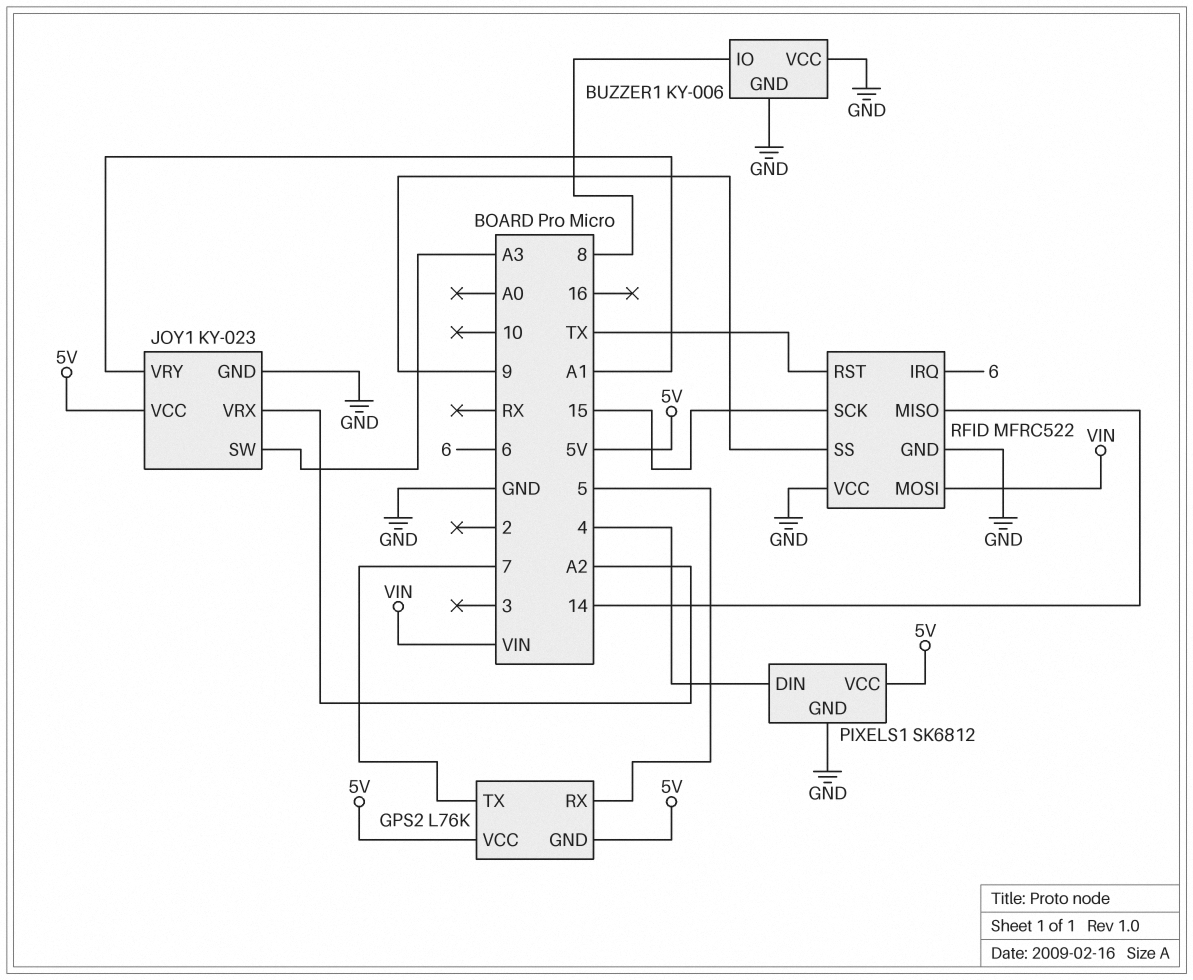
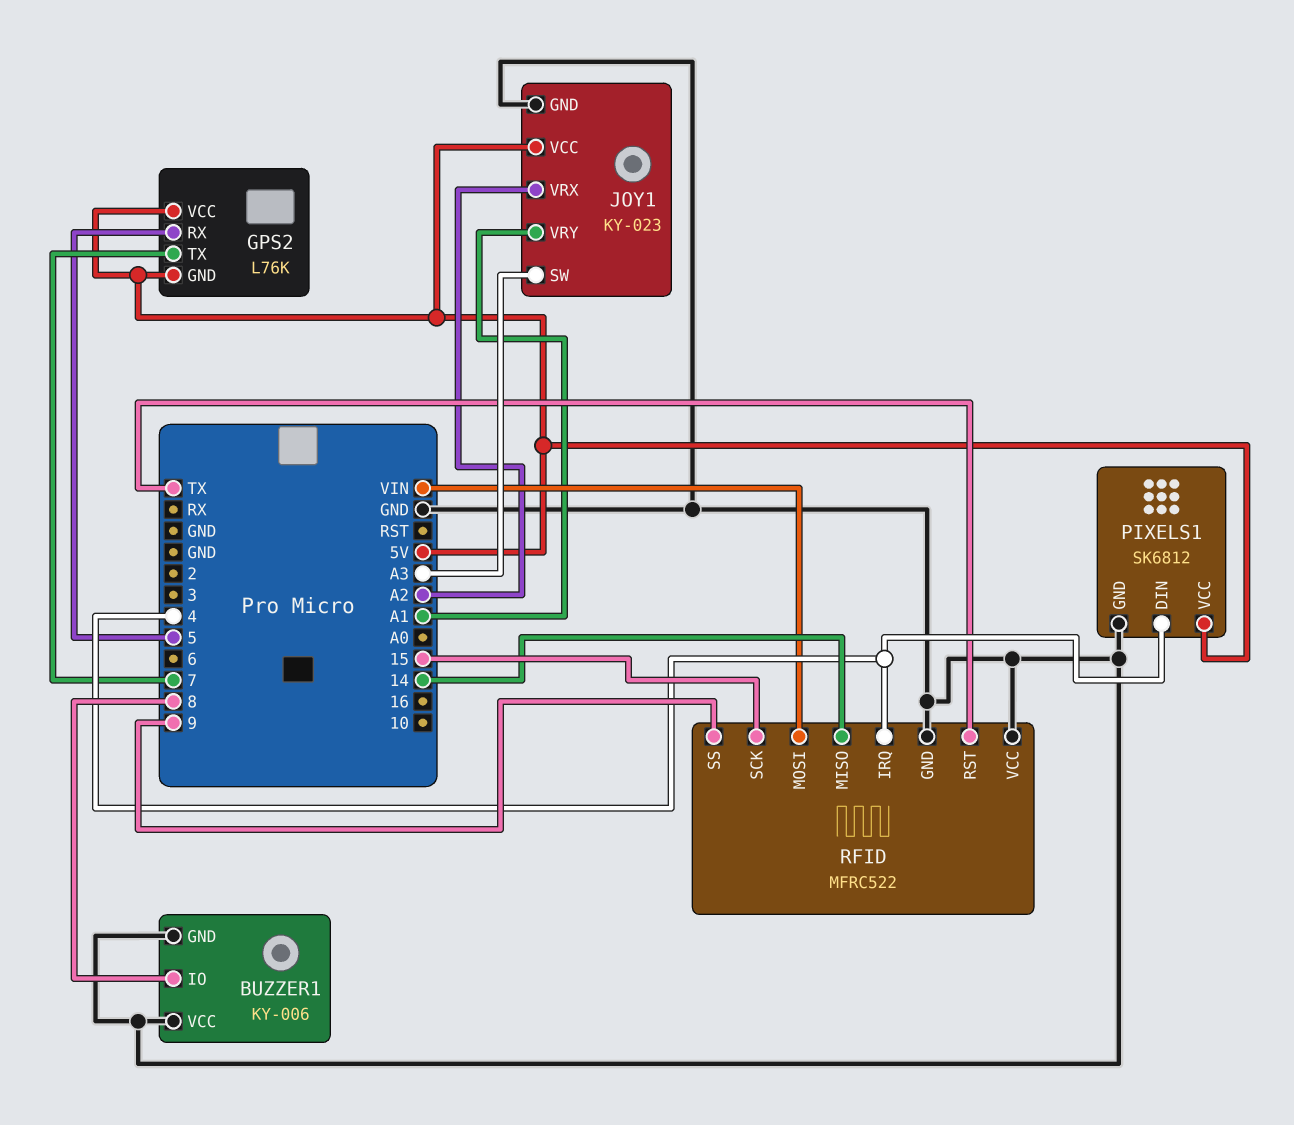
RFID pin IRQ: 6 -> 4

